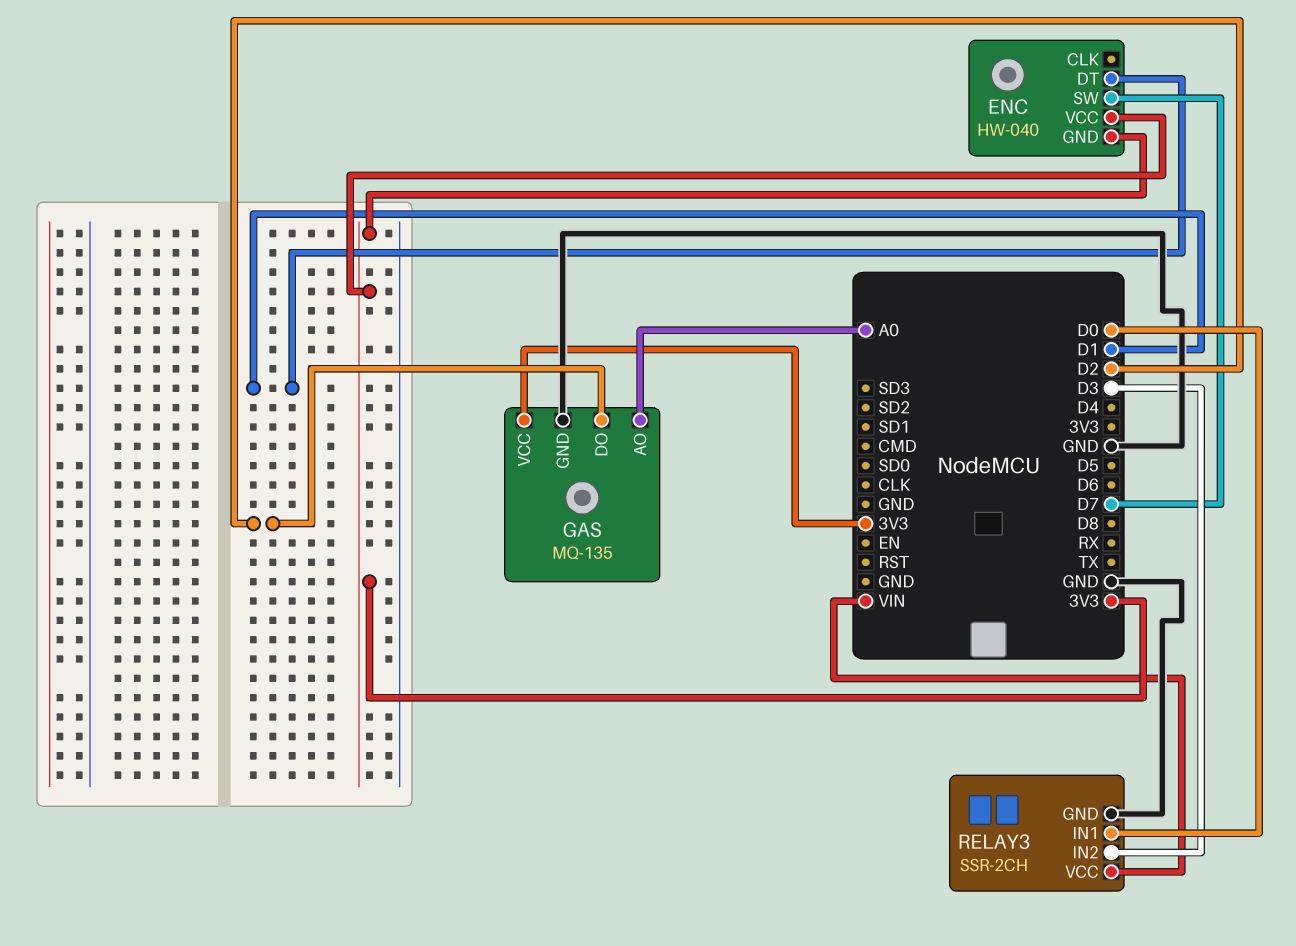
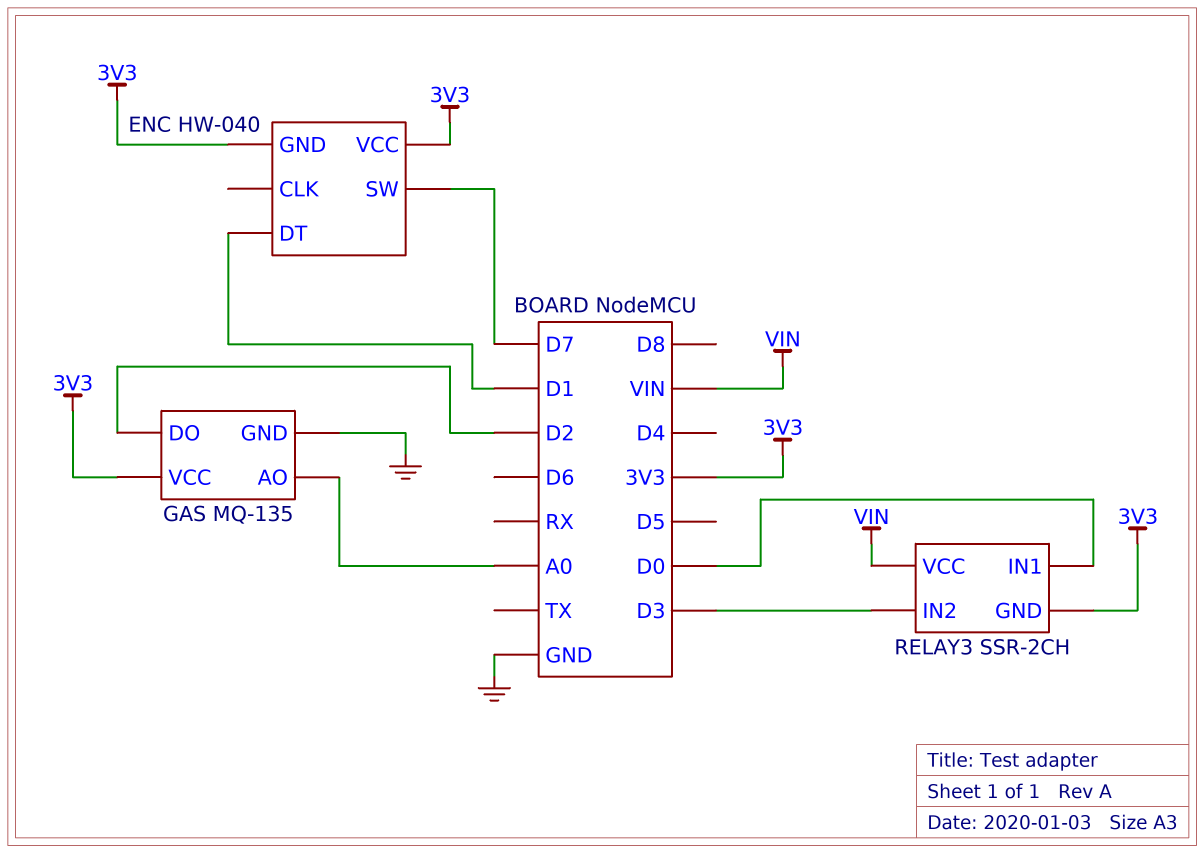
RELAY3 pin GND: GND -> 3V3

